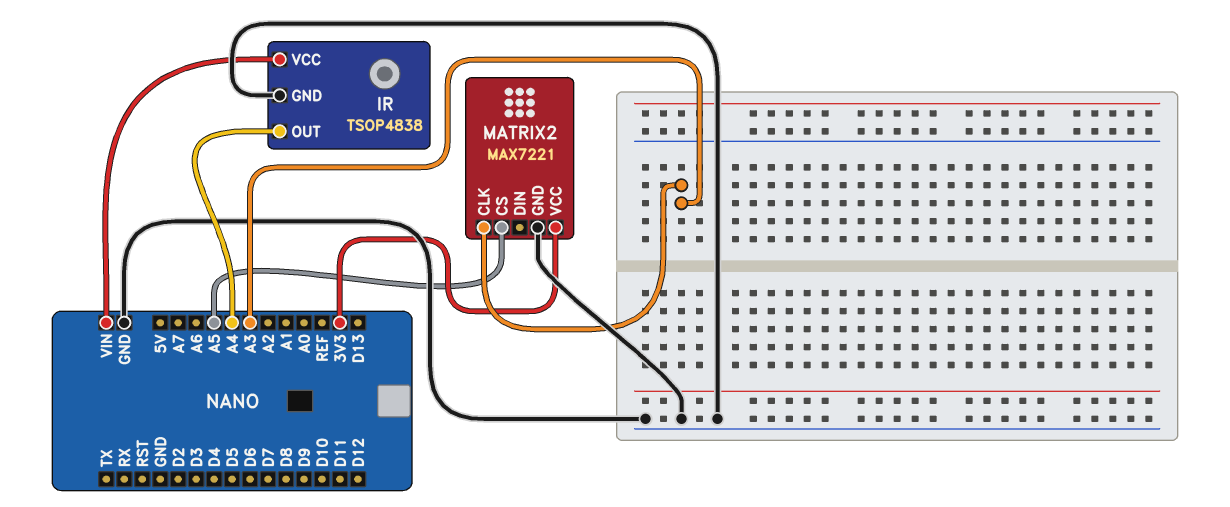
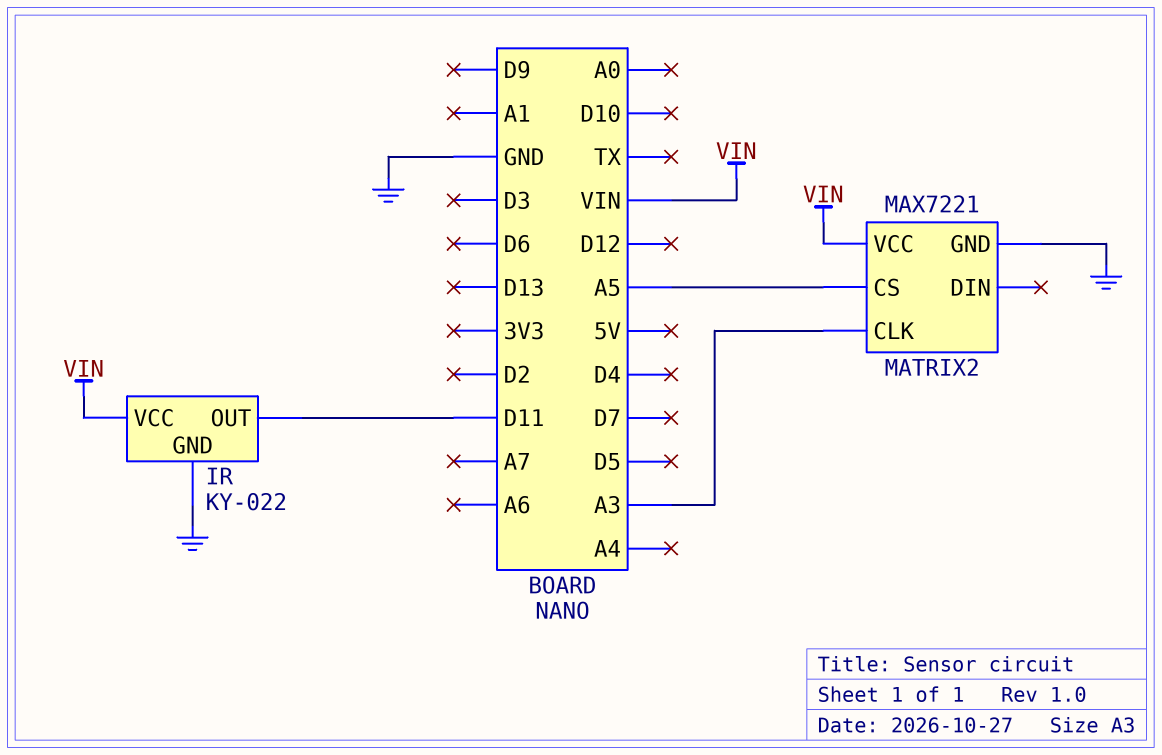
IR: TSOP4838 -> KY-022
IR pin OUT: A4 -> D11
MATRIX2 pin VCC: 3V3 -> VIN

